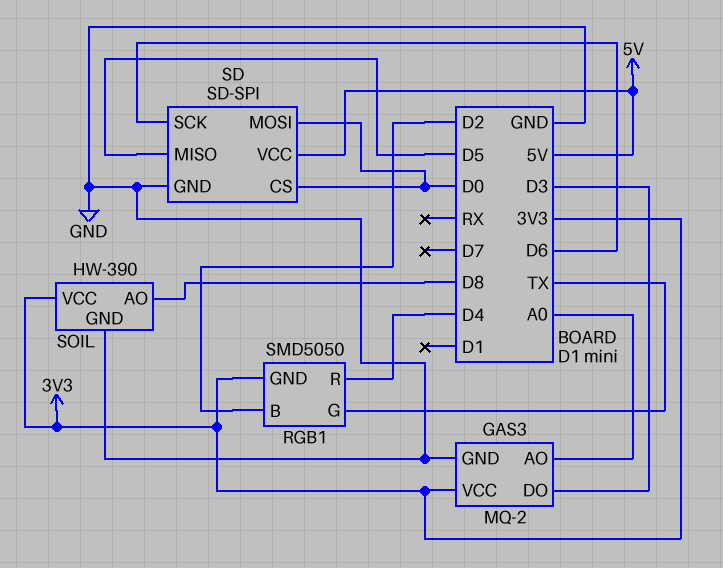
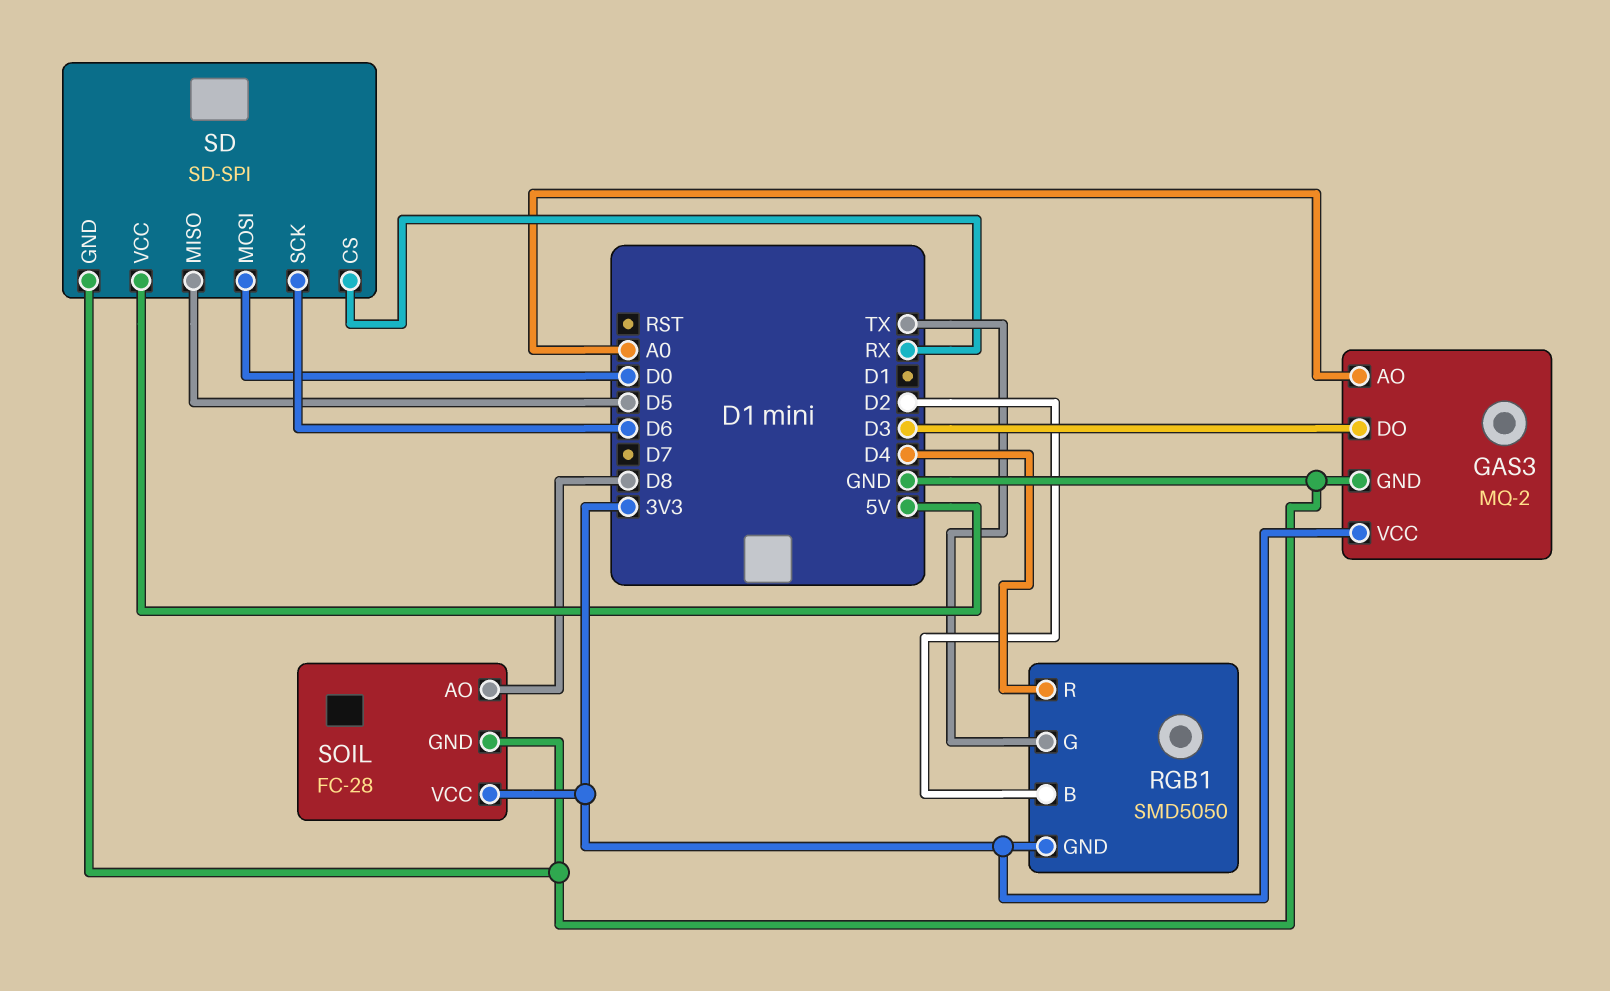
SD pin CS: D0 -> RX
SOIL: HW-390 -> FC-28

